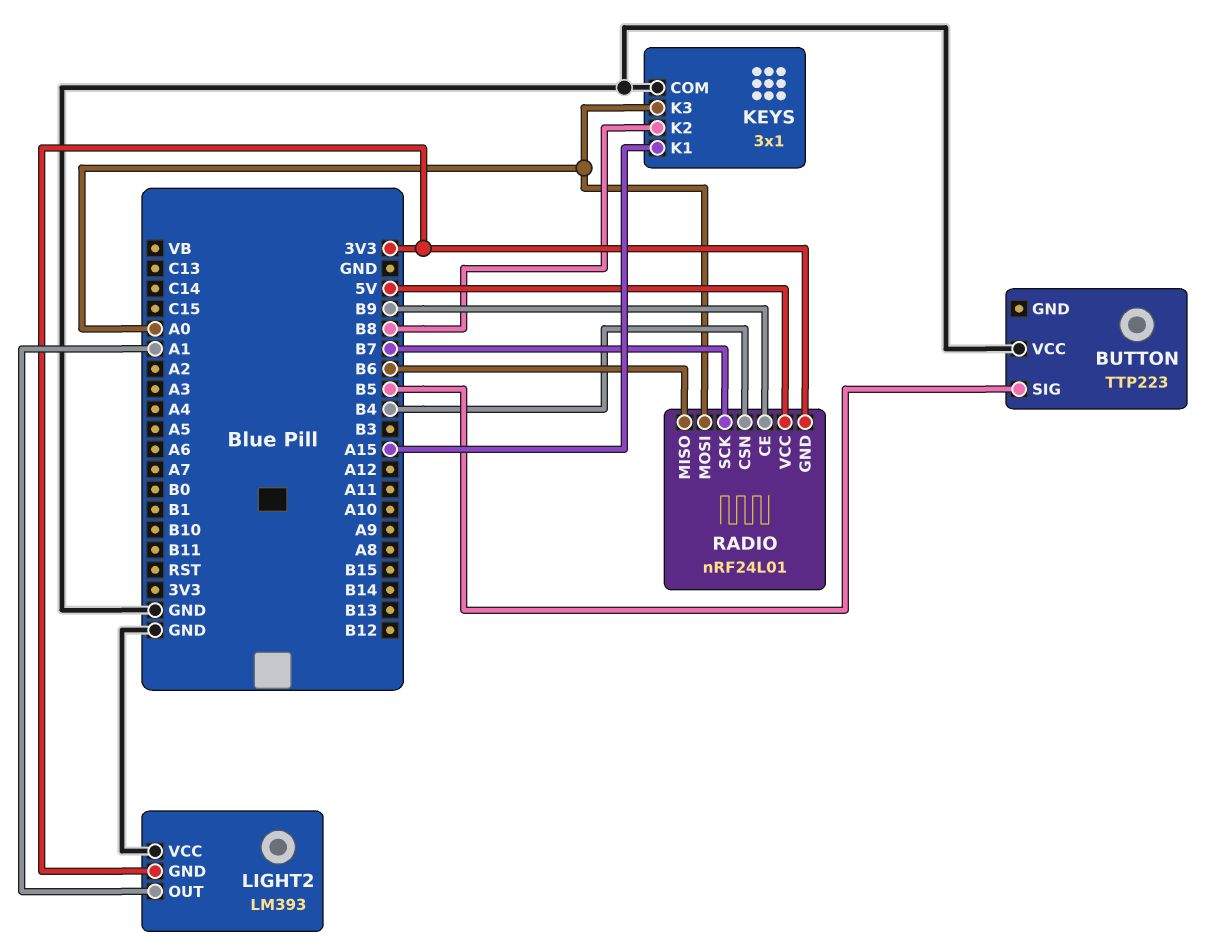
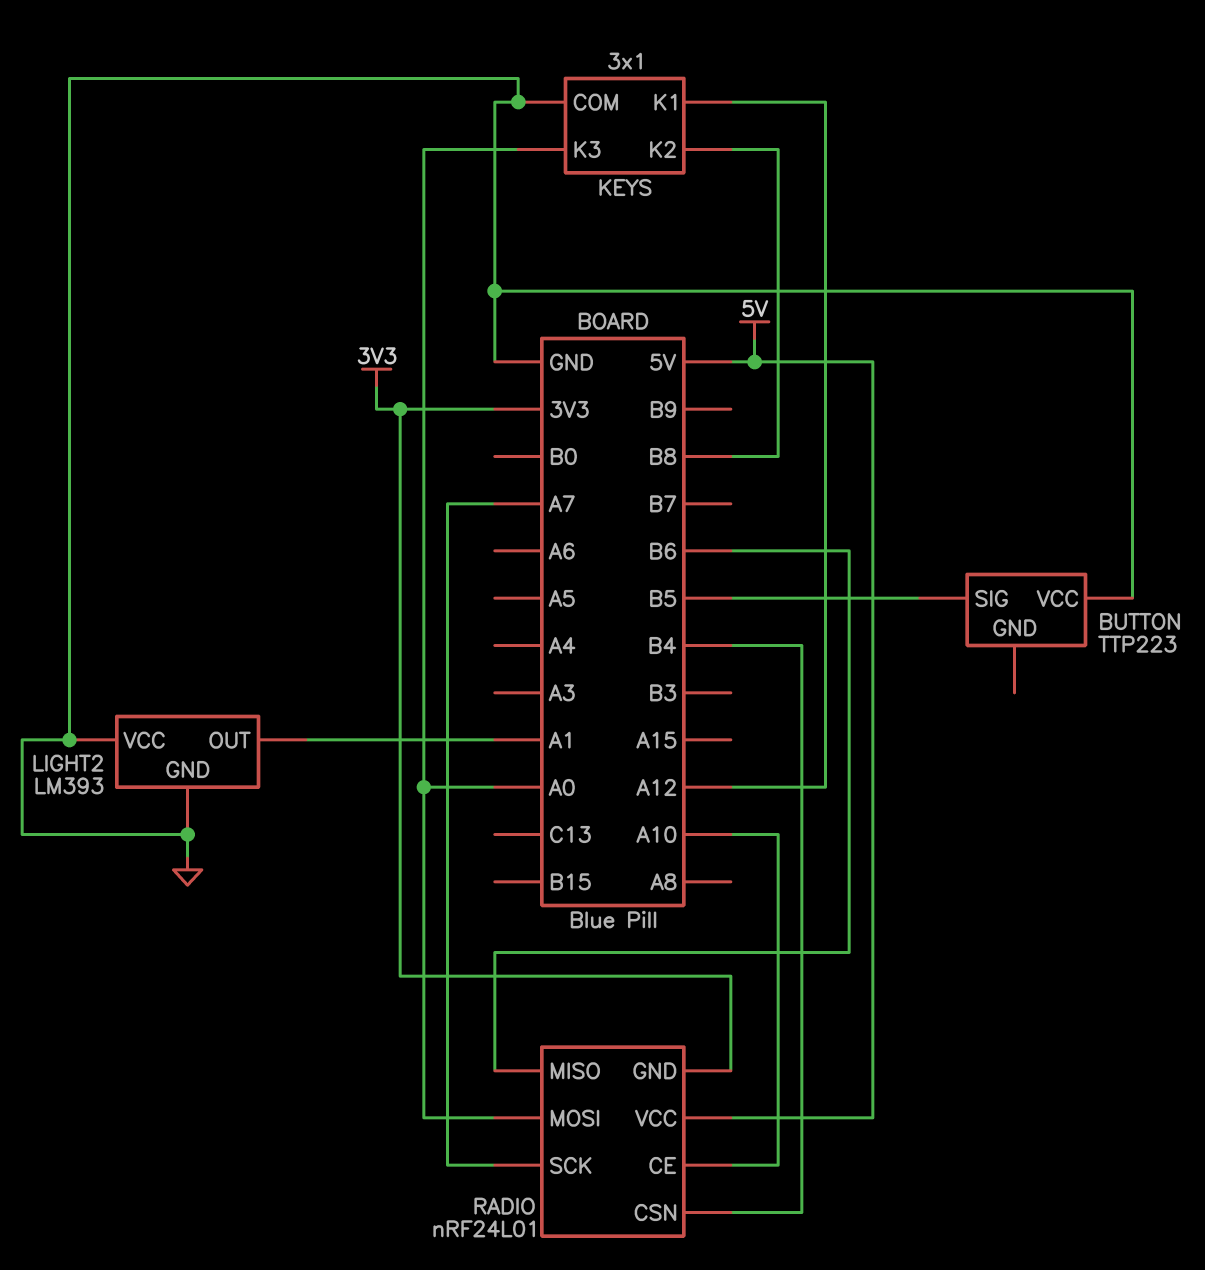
KEYS pin K1: A15 -> A12
LIGHT2 pin GND: 3V3 -> GND
RADIO pin CE: B9 -> A10
RADIO pin SCK: B7 -> A7

